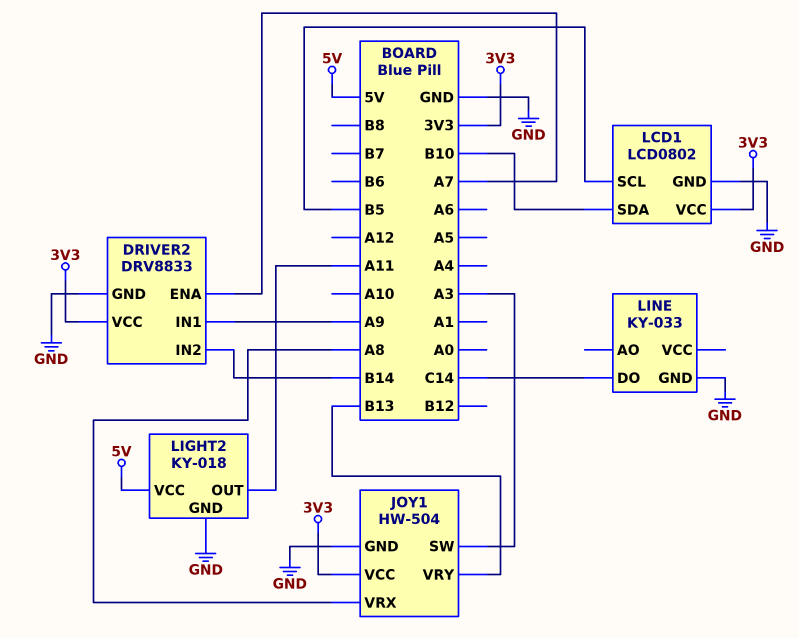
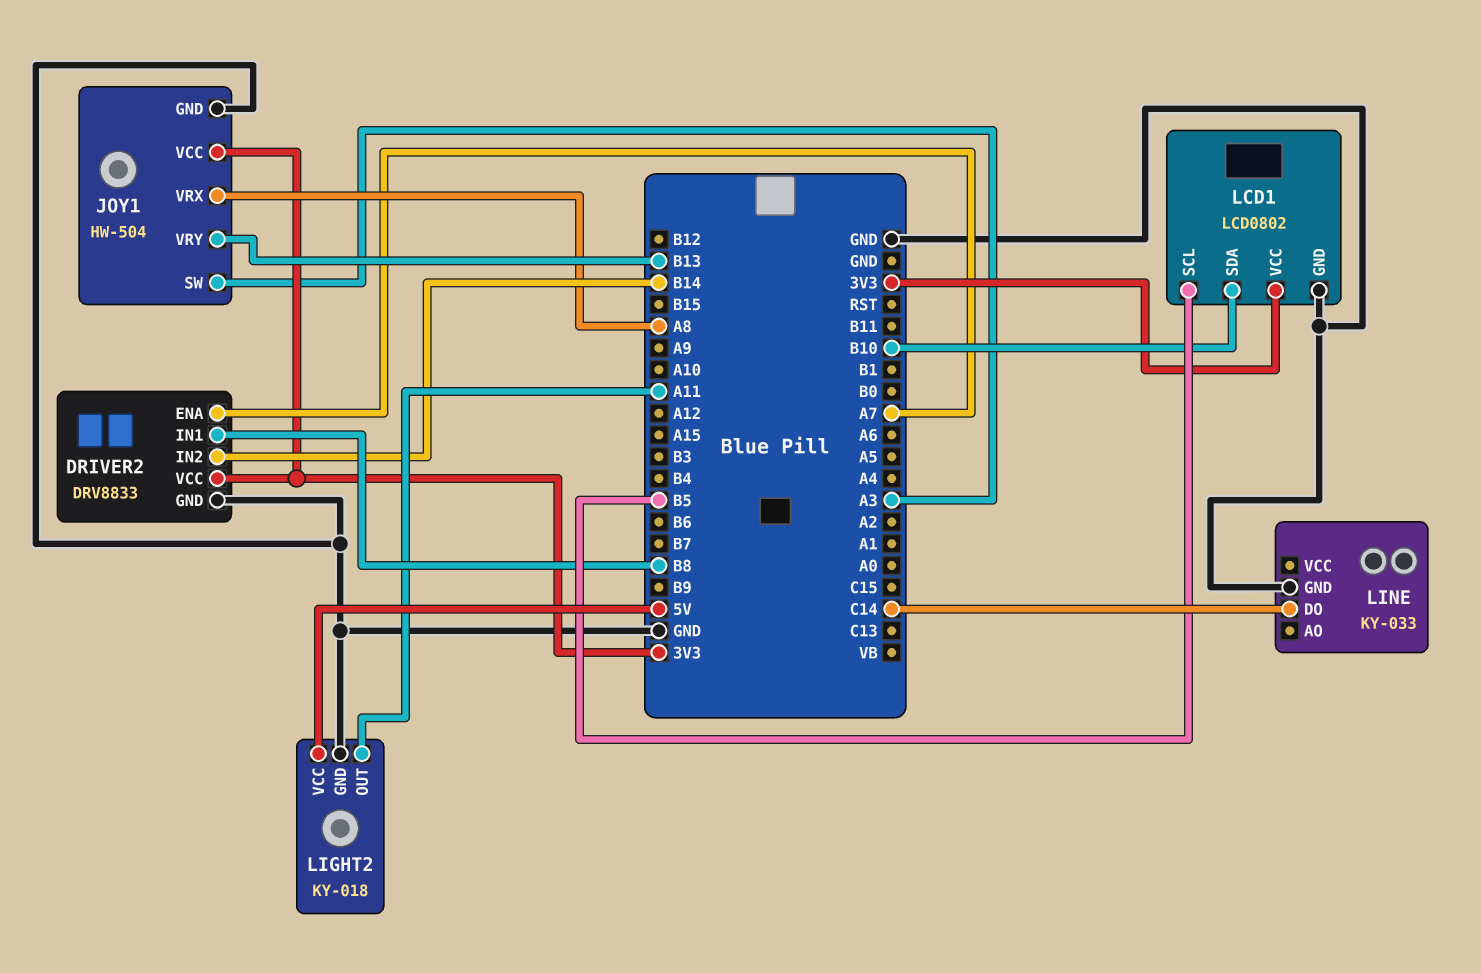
DRIVER2 pin IN1: A9 -> B8

